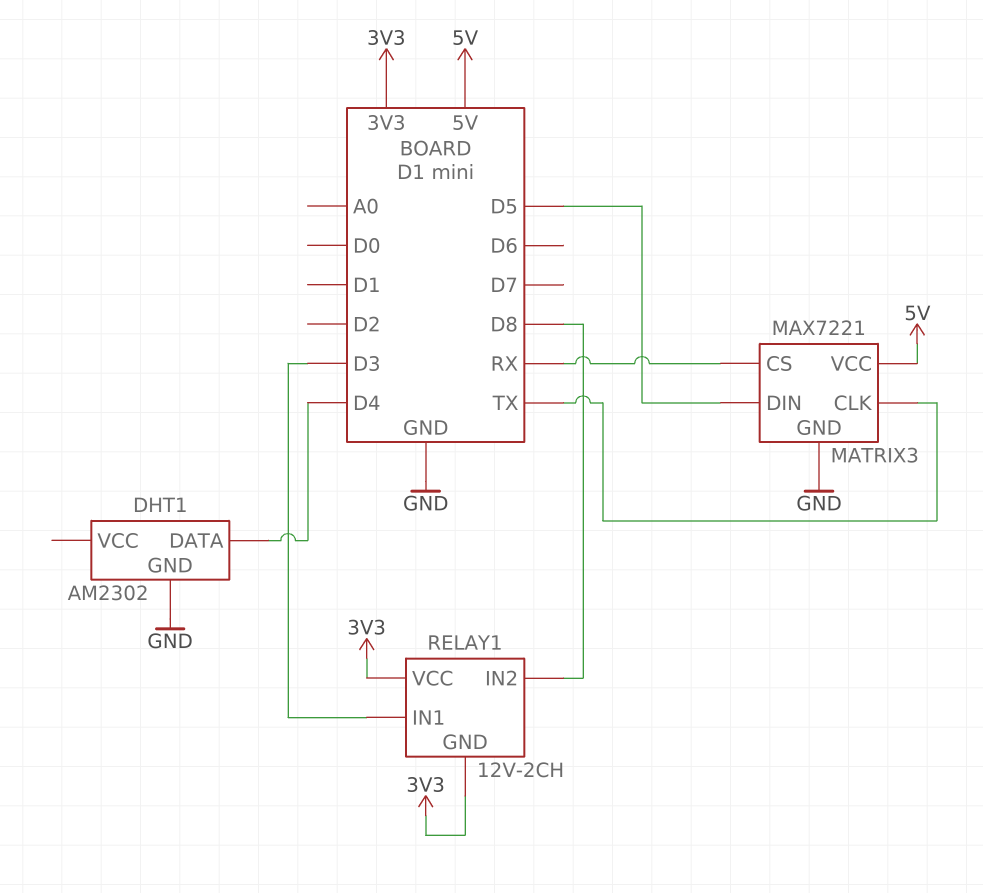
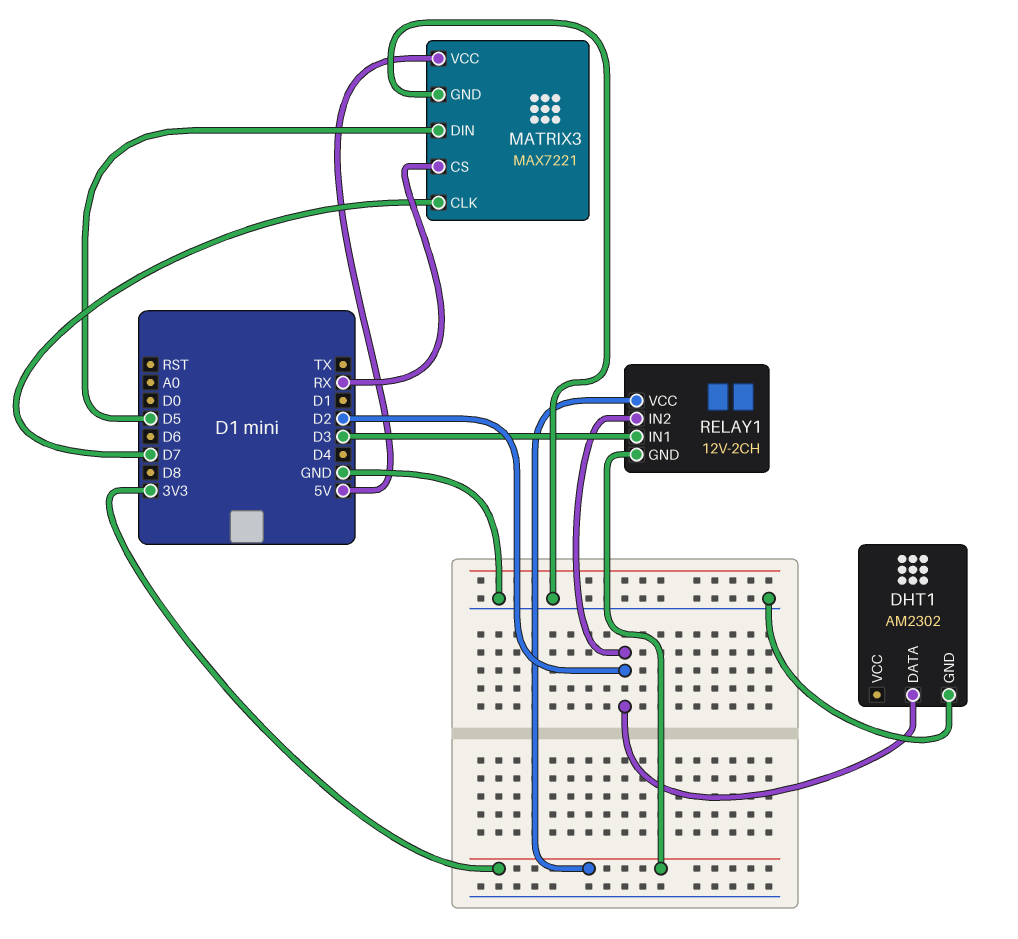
DHT1 pin DATA: D4 -> D2
MATRIX3 pin CLK: TX -> D7
RELAY1 pin IN2: D8 -> D2

